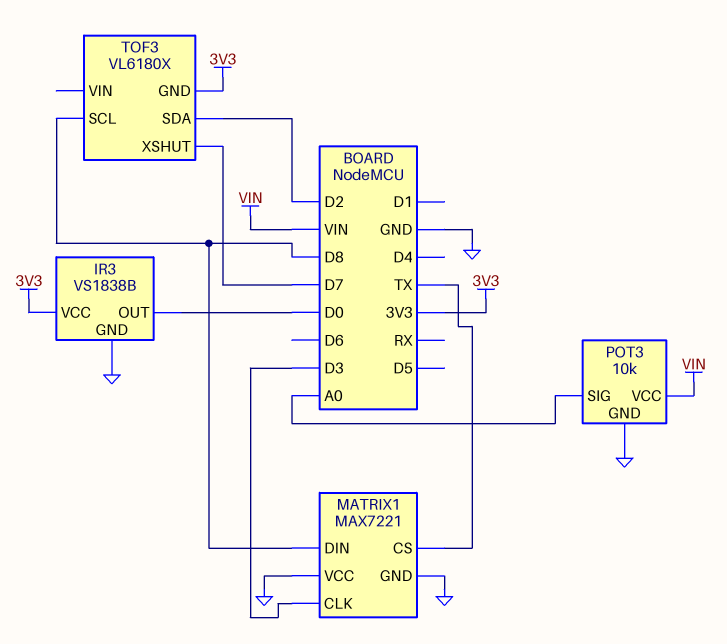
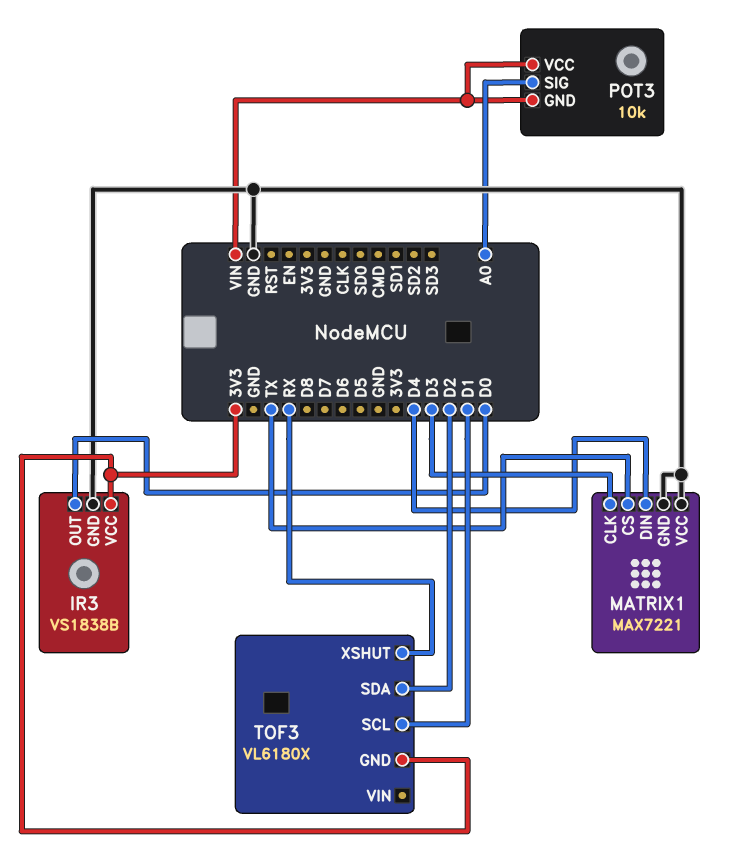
MATRIX1 pin DIN: D8 -> D4
POT3 pin GND: GND -> VIN
TOF3 pin SCL: D8 -> D1
TOF3 pin XSHUT: D7 -> RX

